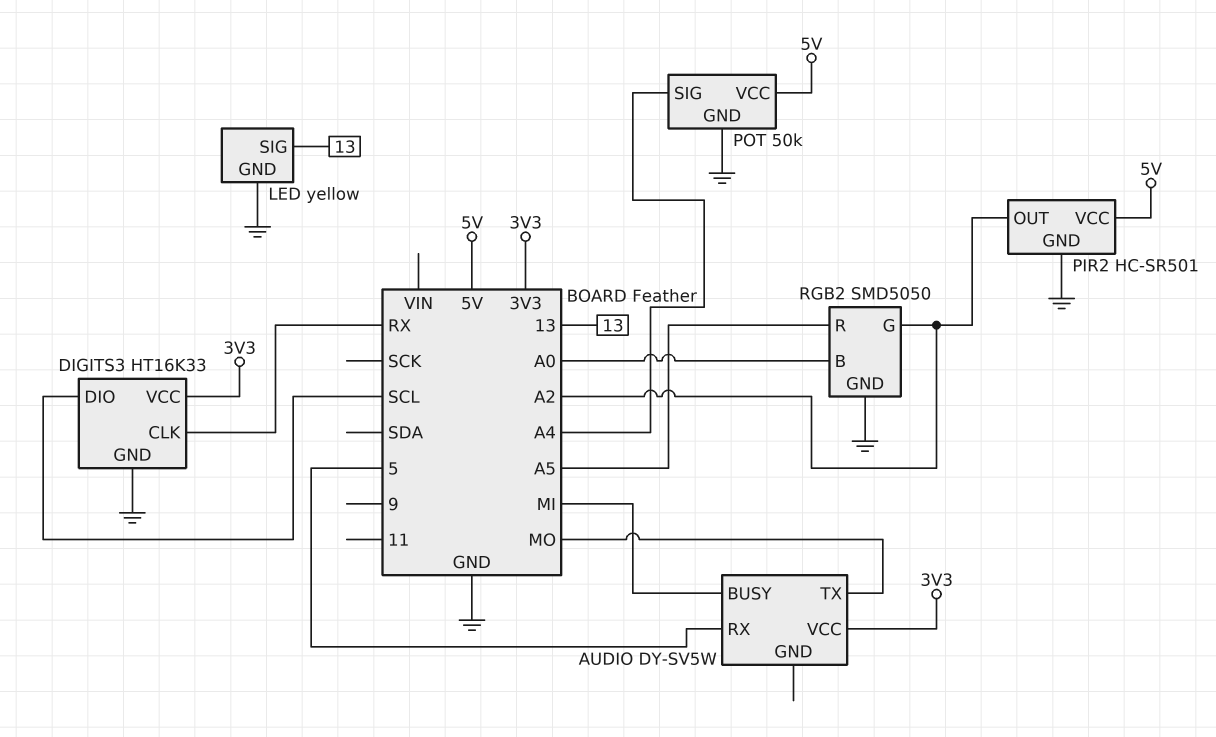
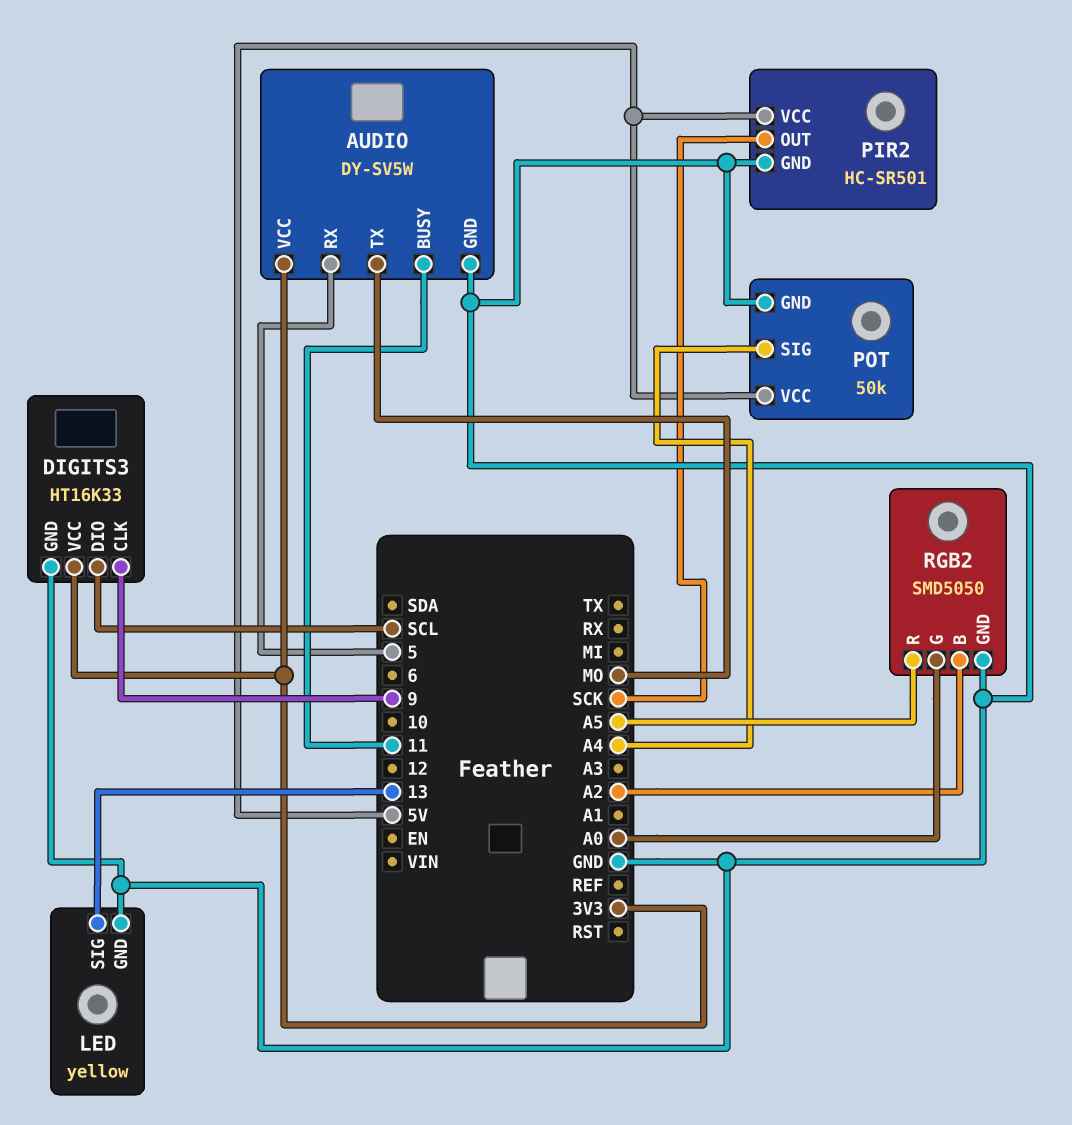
AUDIO pin BUSY: MI -> 11
AUDIO pin GND: none -> GND
DIGITS3 pin CLK: RX -> 9
PIR2 pin OUT: A2 -> SCK
RGB2 pin B: A0 -> A2
RGB2 pin G: A2 -> A0

